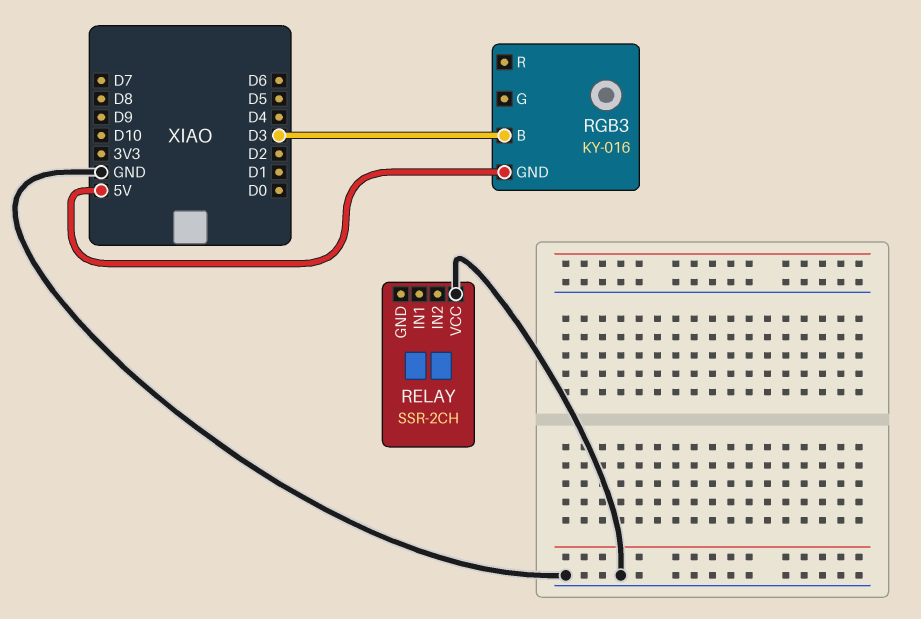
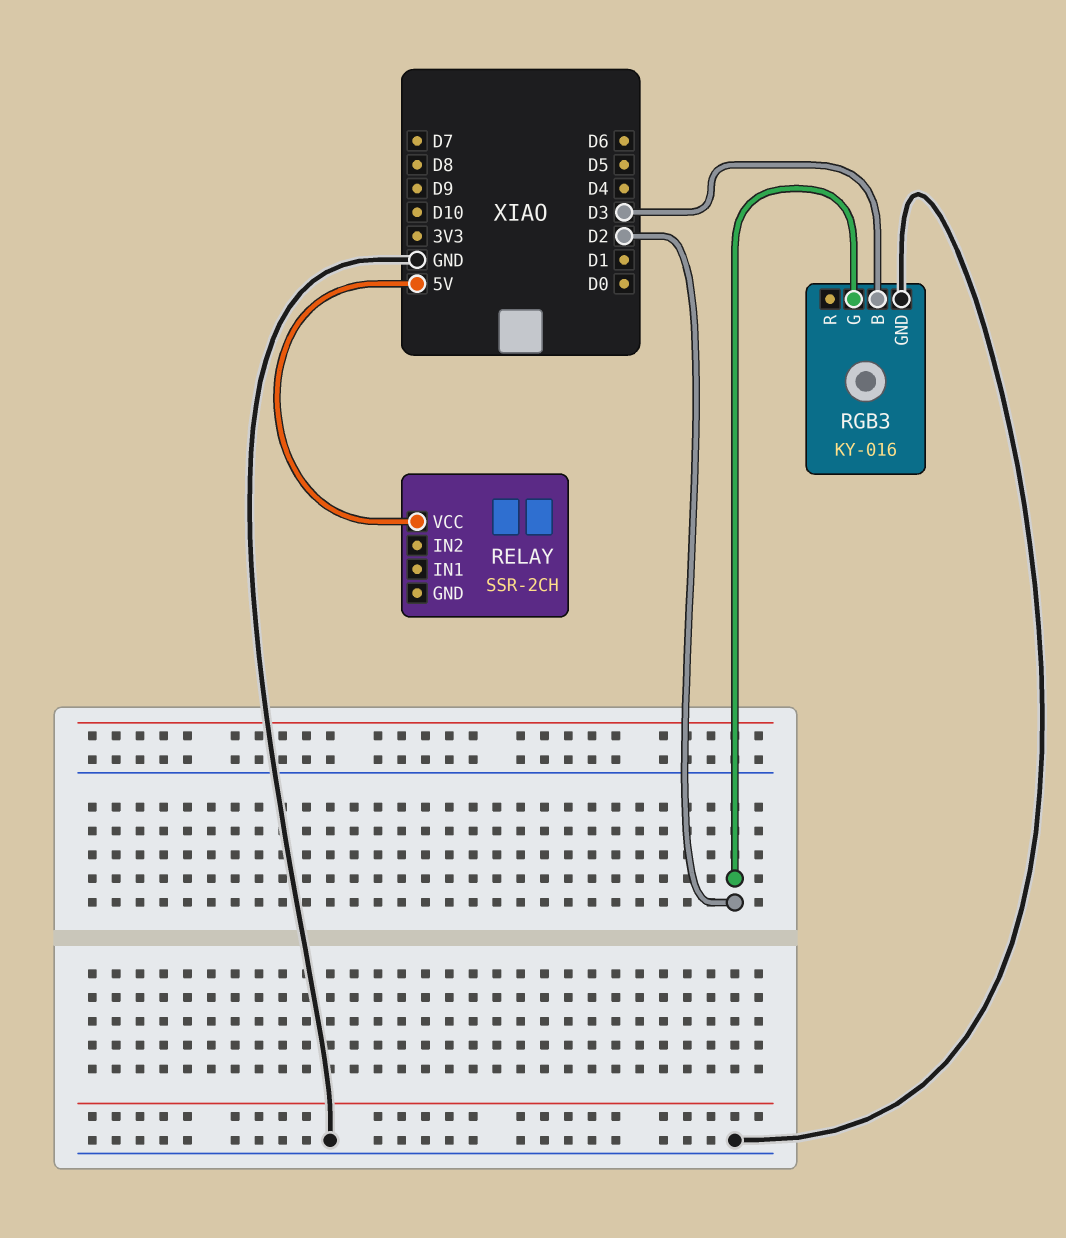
RELAY pin VCC: GND -> 5V
RGB3 pin G: none -> D2
RGB3 pin GND: 5V -> GND

